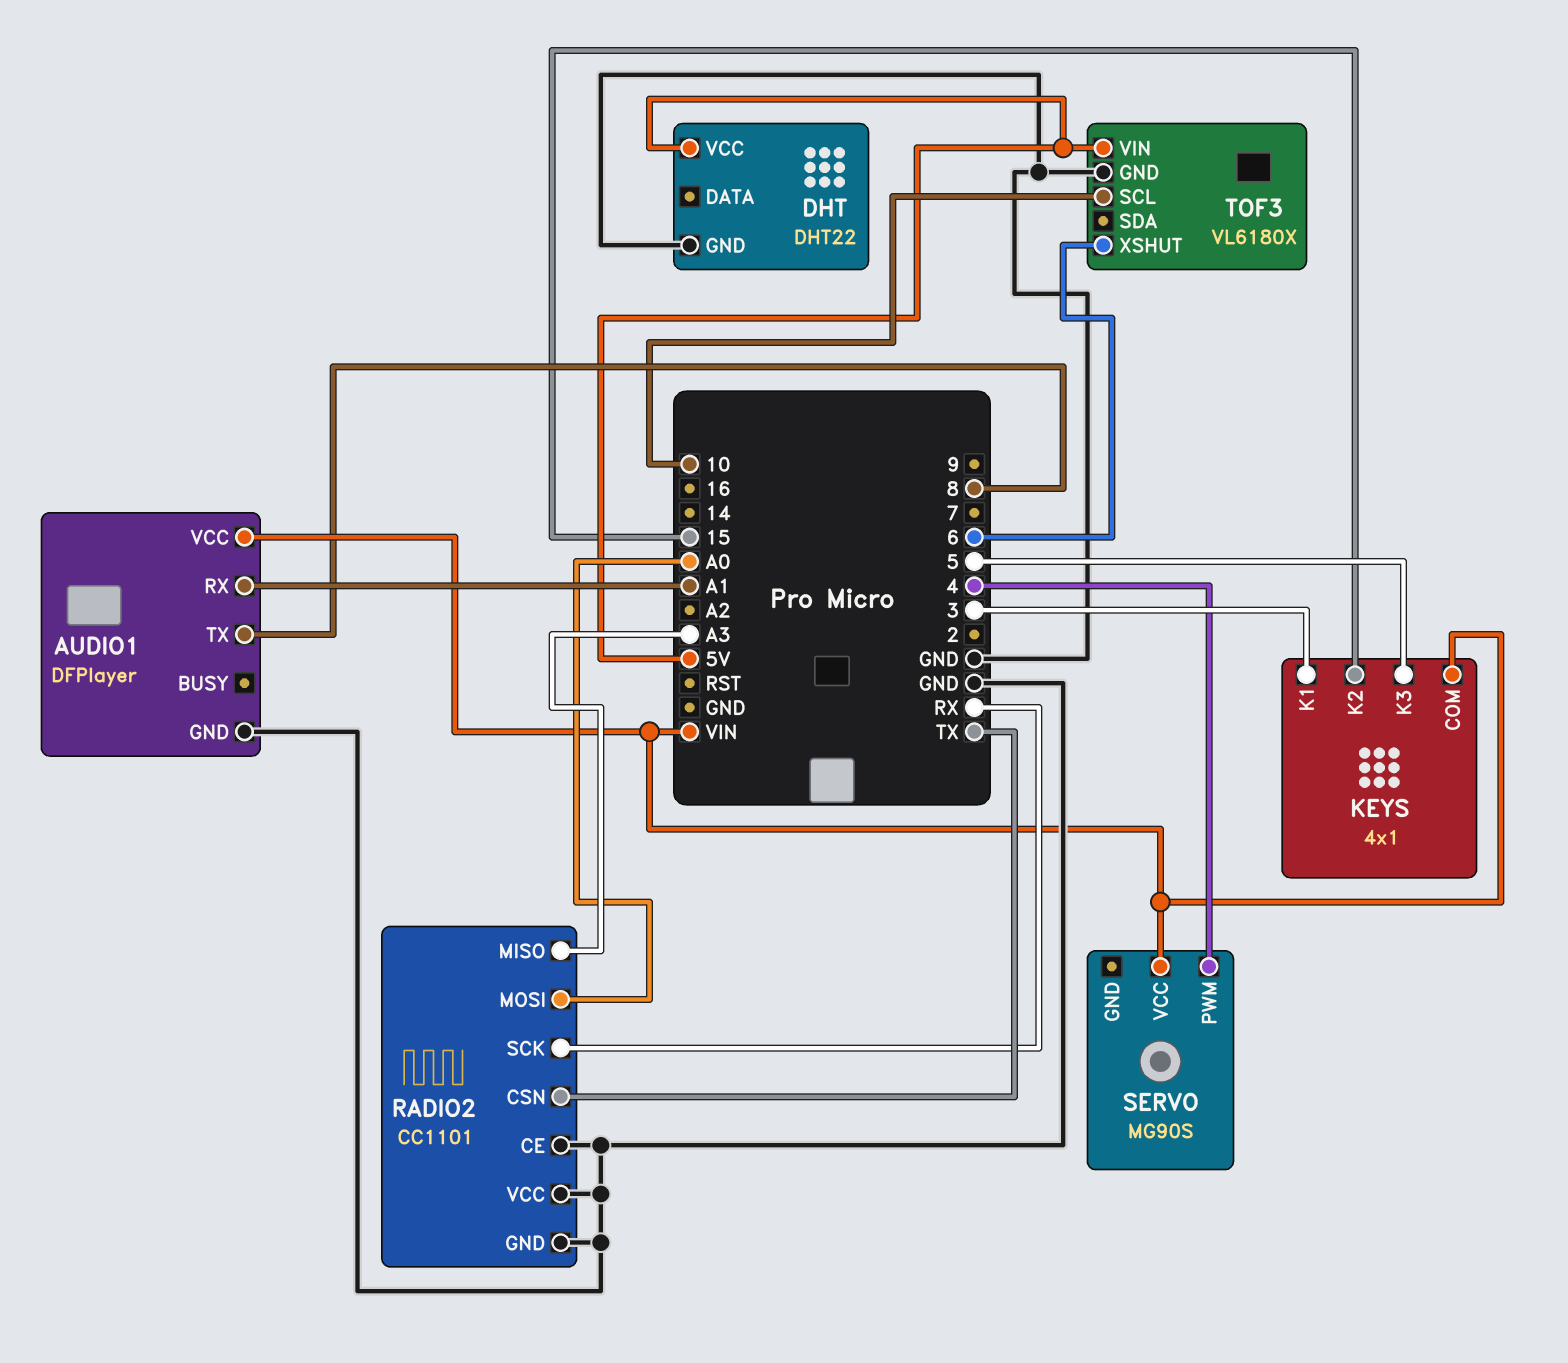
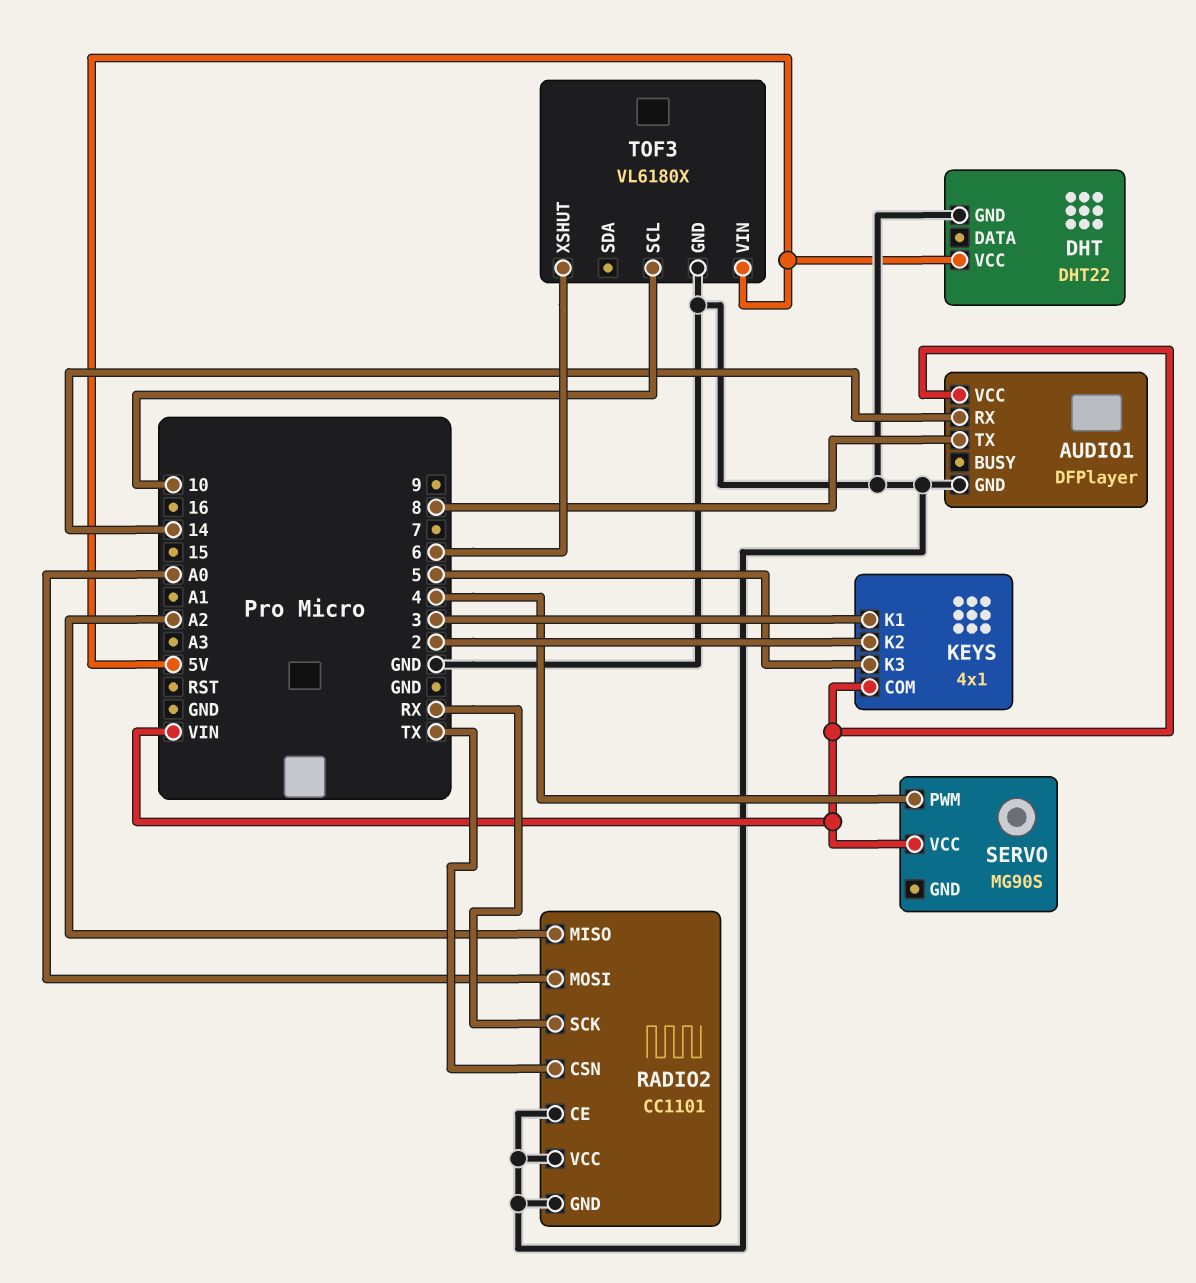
AUDIO1 pin RX: A1 -> 14
KEYS pin K2: 15 -> 2
RADIO2 pin MISO: A3 -> A2

